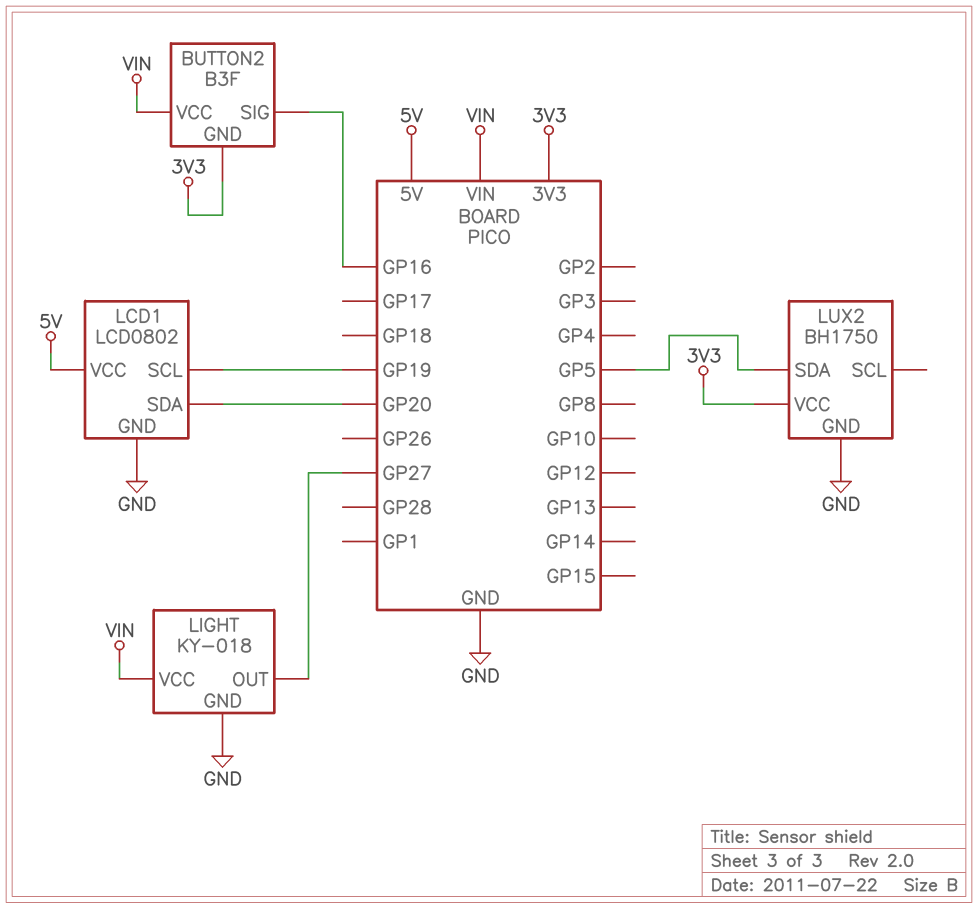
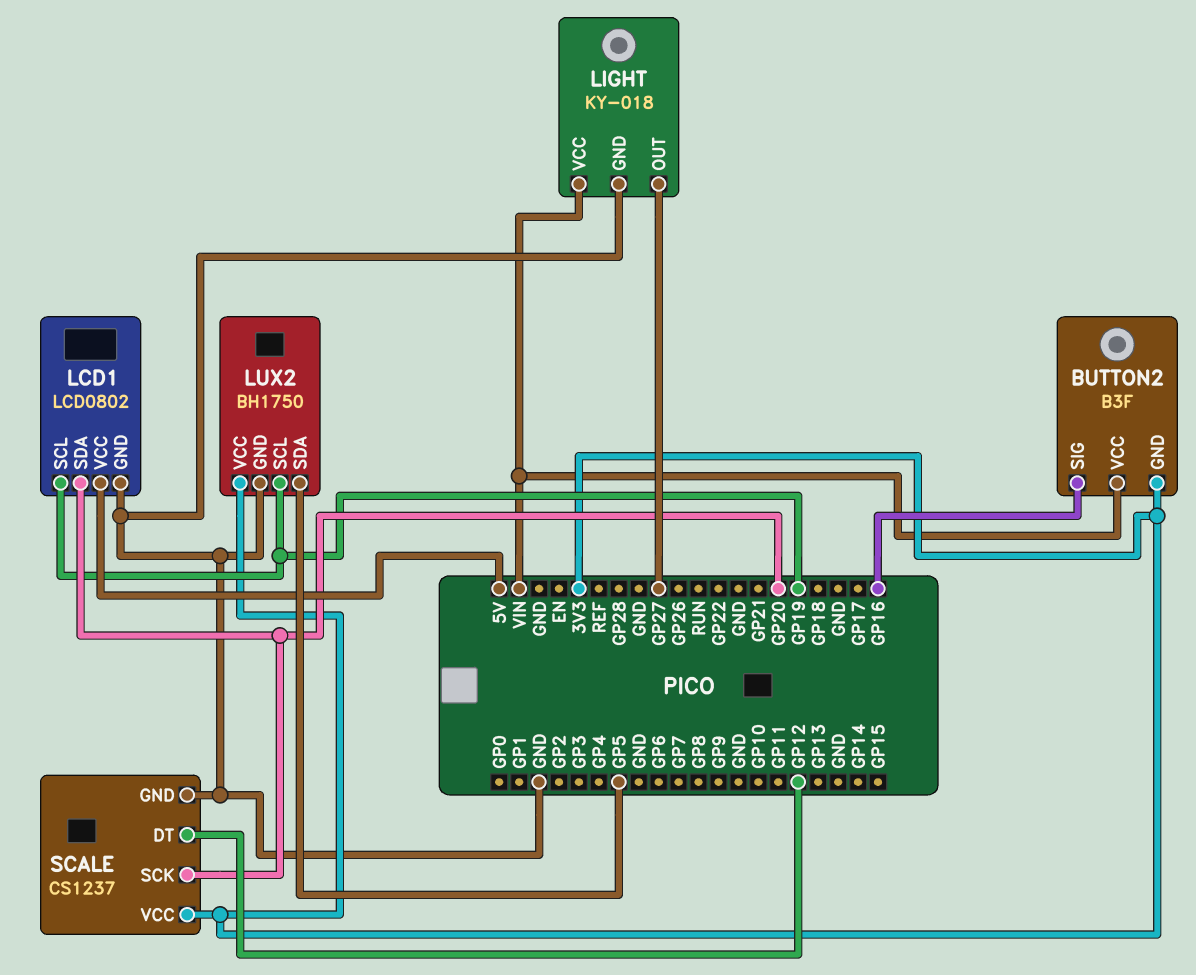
LUX2 pin SCL: none -> GP19
SCALE: none -> CS1237
SCALE pin DT: none -> GP12
SCALE pin GND: none -> GND
SCALE pin SCK: none -> GP20
SCALE pin VCC: none -> 3V3

